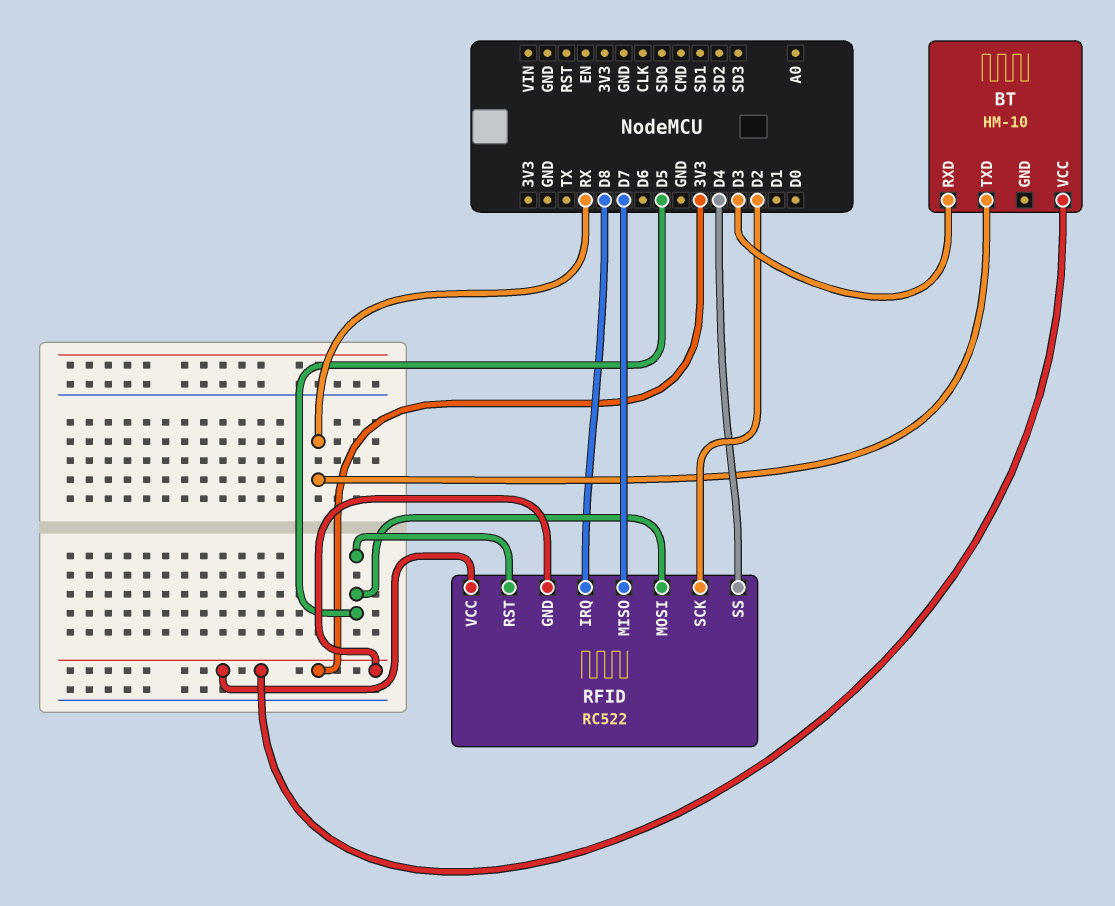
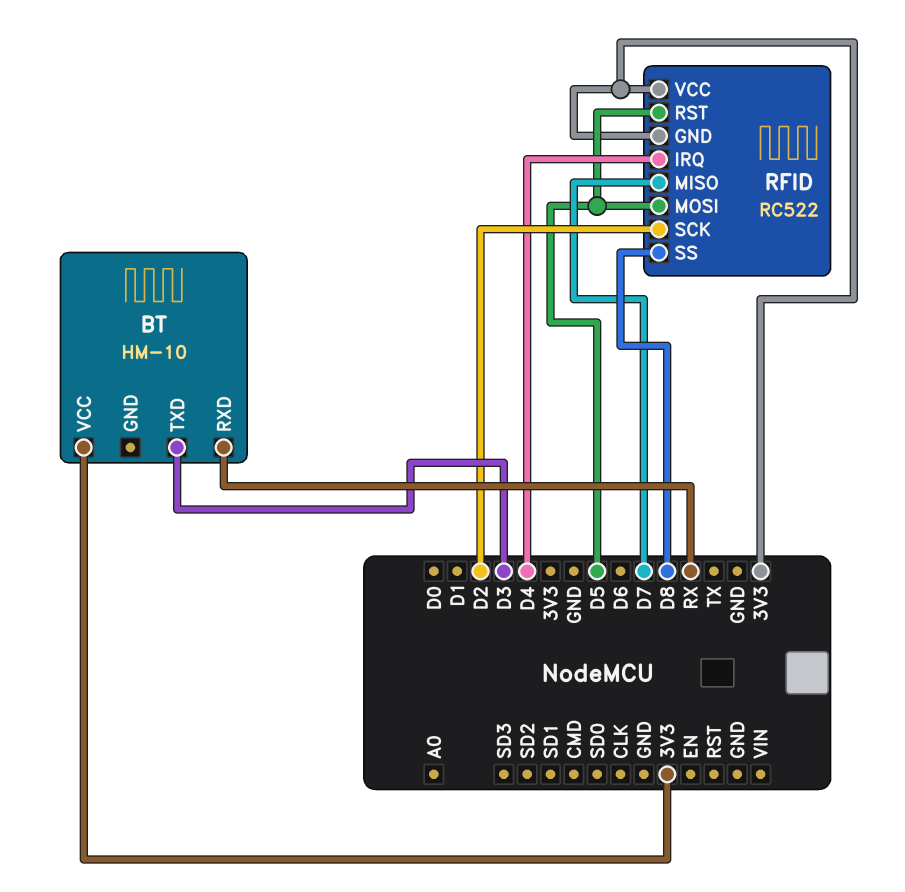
BT pin RXD: D3 -> RX
BT pin TXD: RX -> D3
RFID pin IRQ: D8 -> D4
RFID pin SS: D4 -> D8

